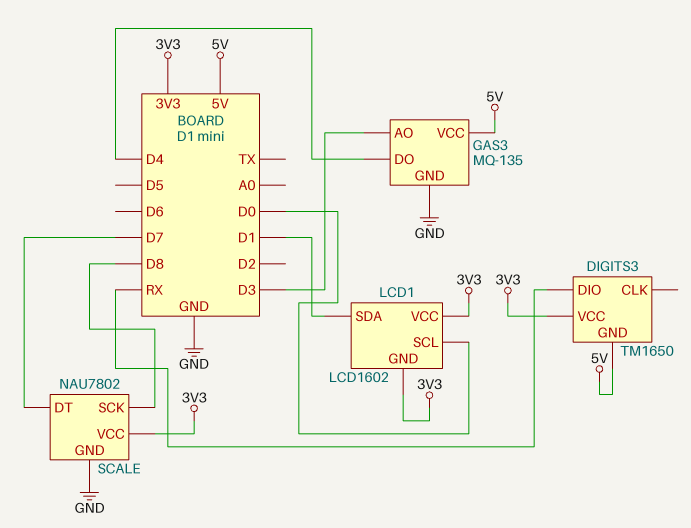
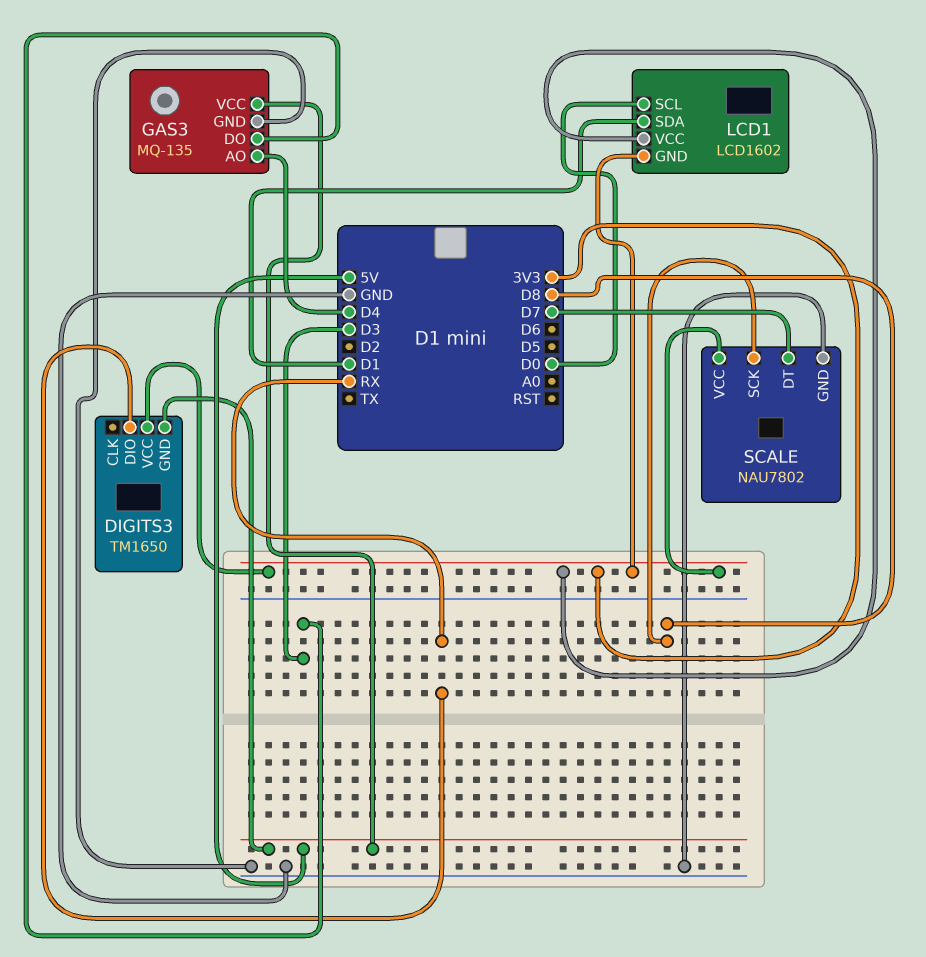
GAS3 pin AO: D3 -> D4
GAS3 pin DO: D4 -> D3

